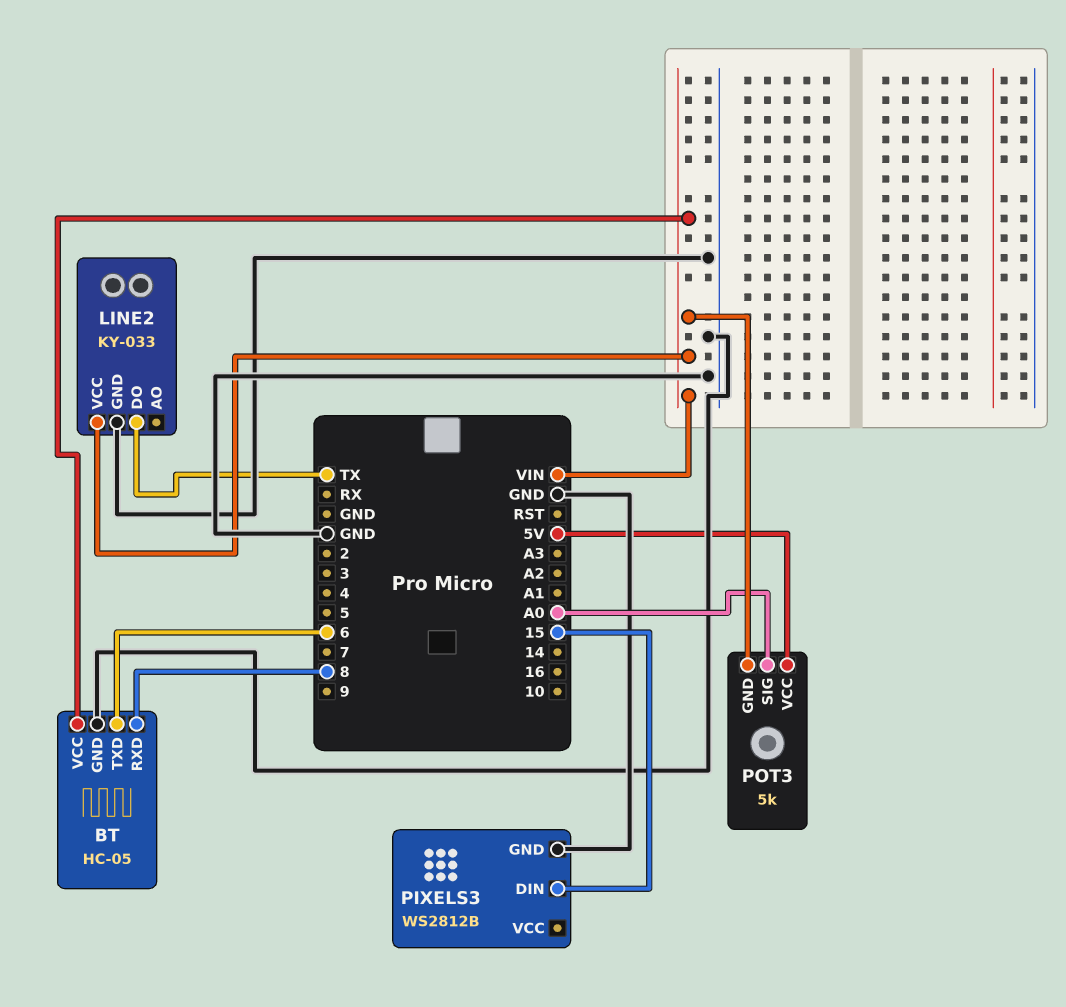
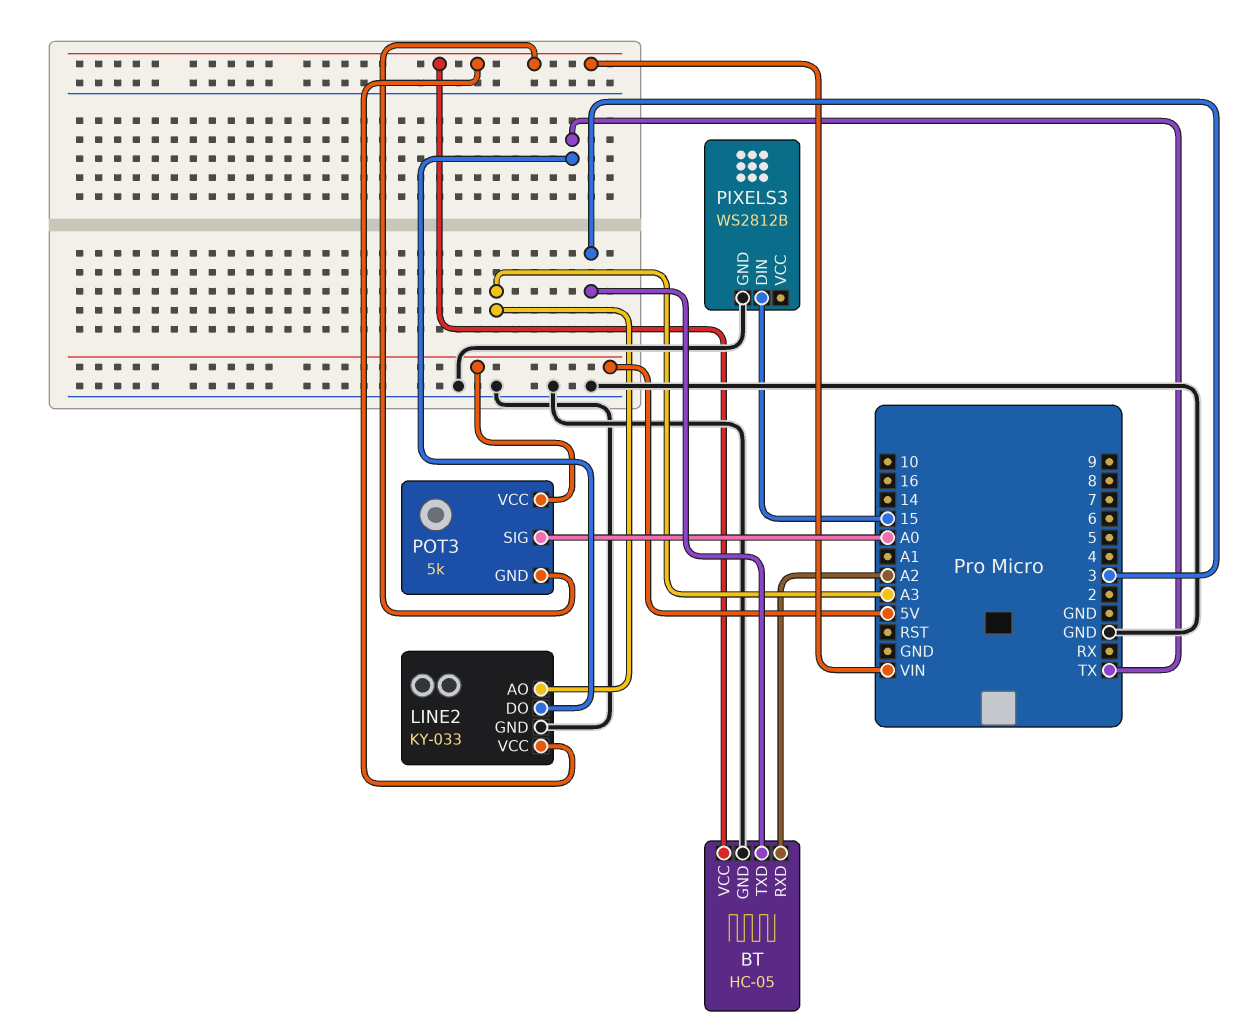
BT pin RXD: 8 -> A2
BT pin TXD: 6 -> 3
LINE2 pin AO: none -> A3

